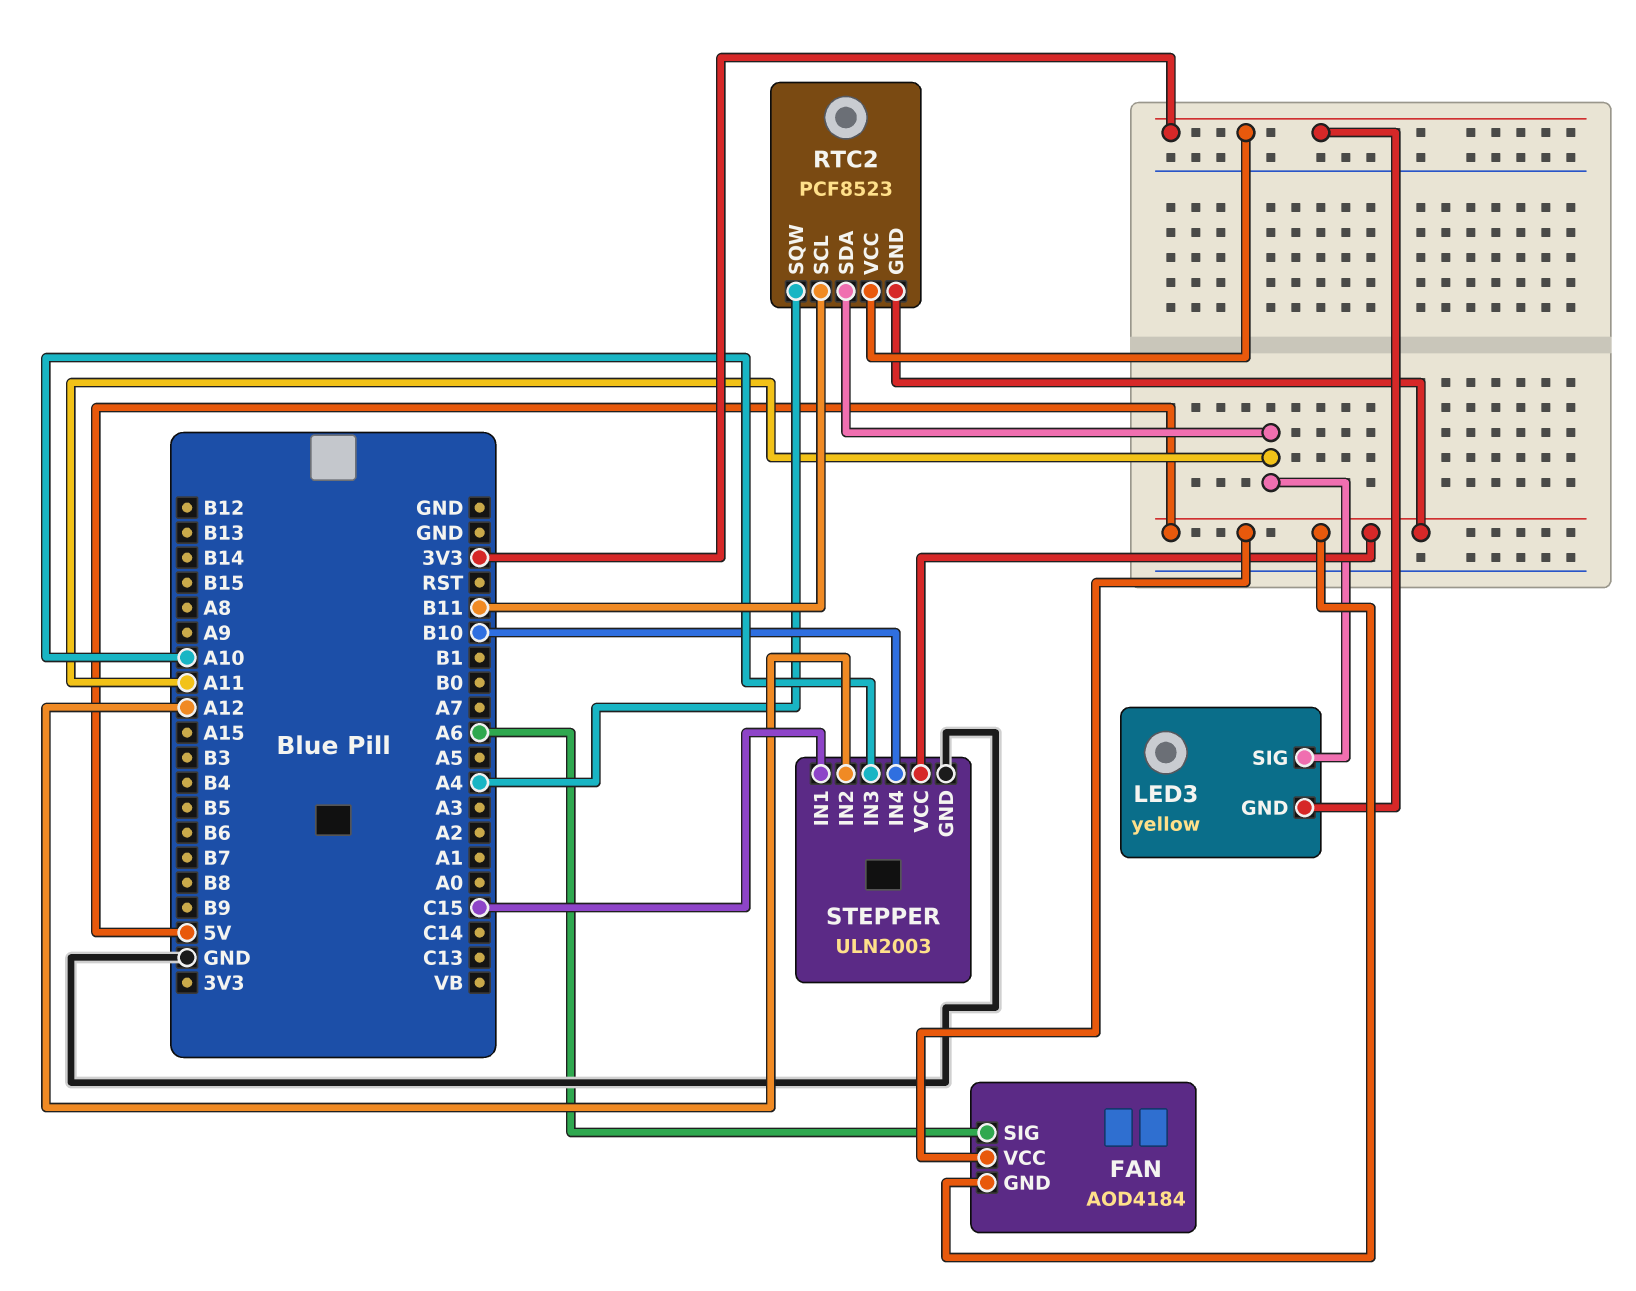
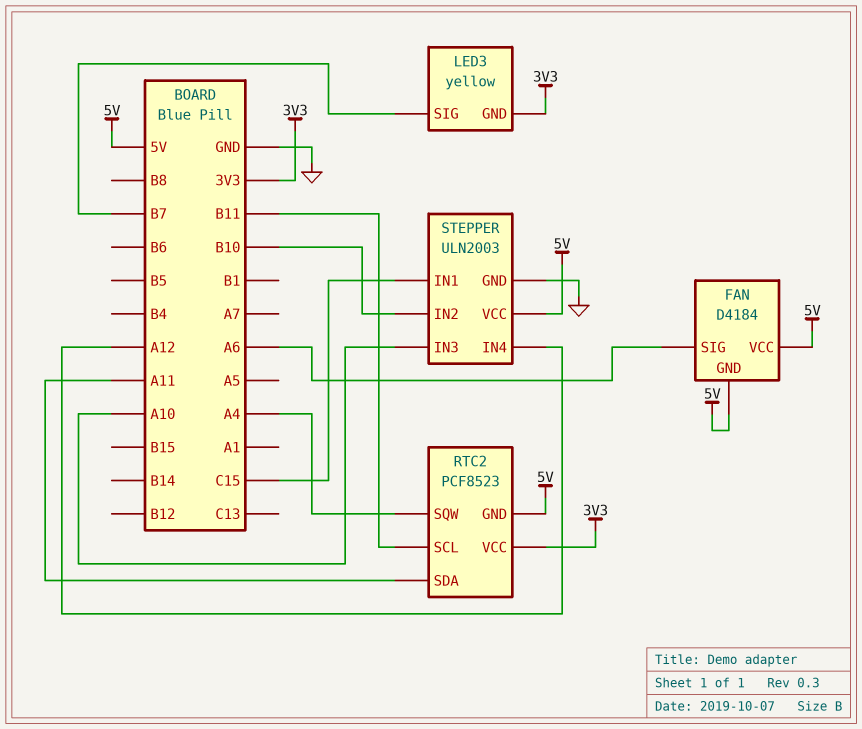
FAN: AOD4184 -> D4184
LED3 pin SIG: A11 -> B7
STEPPER pin IN2: A12 -> B10
STEPPER pin IN4: B10 -> A12

